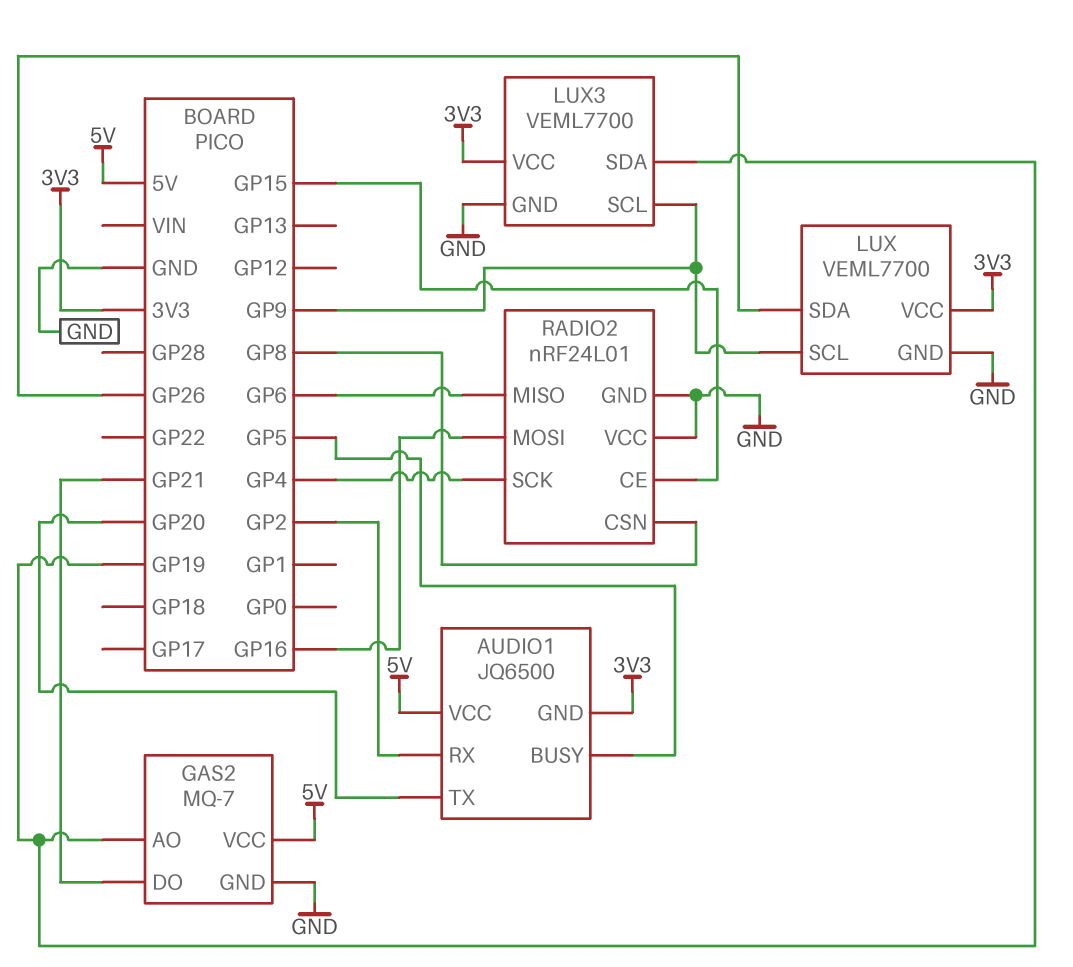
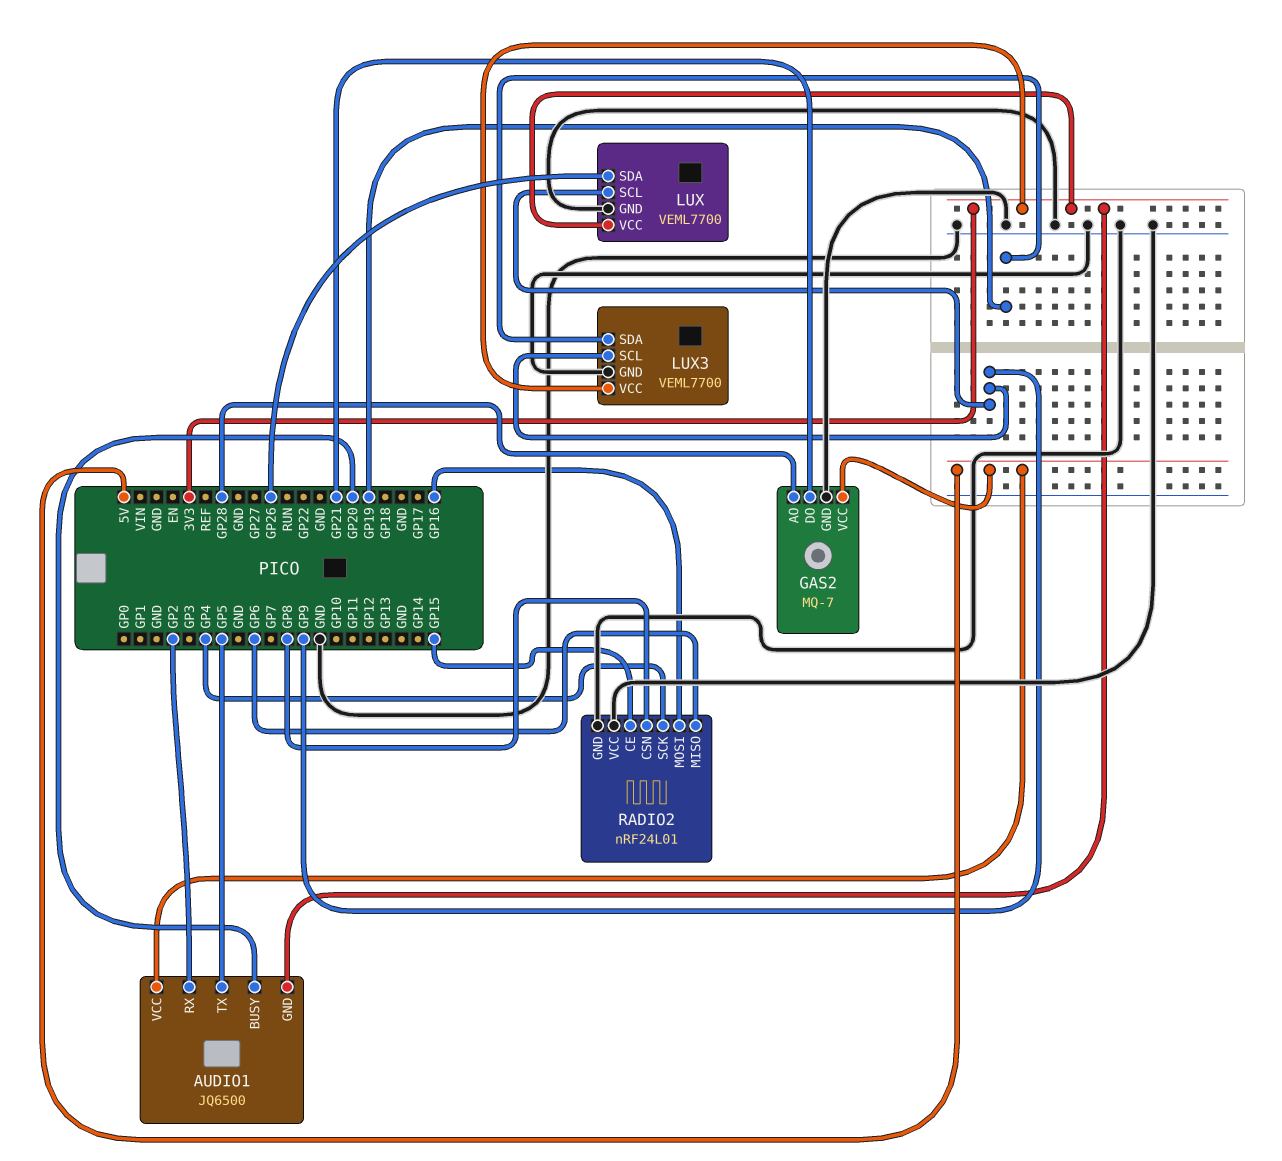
AUDIO1 pin BUSY: GP5 -> GP20
AUDIO1 pin TX: GP20 -> GP5
GAS2 pin AO: GP19 -> GP28

